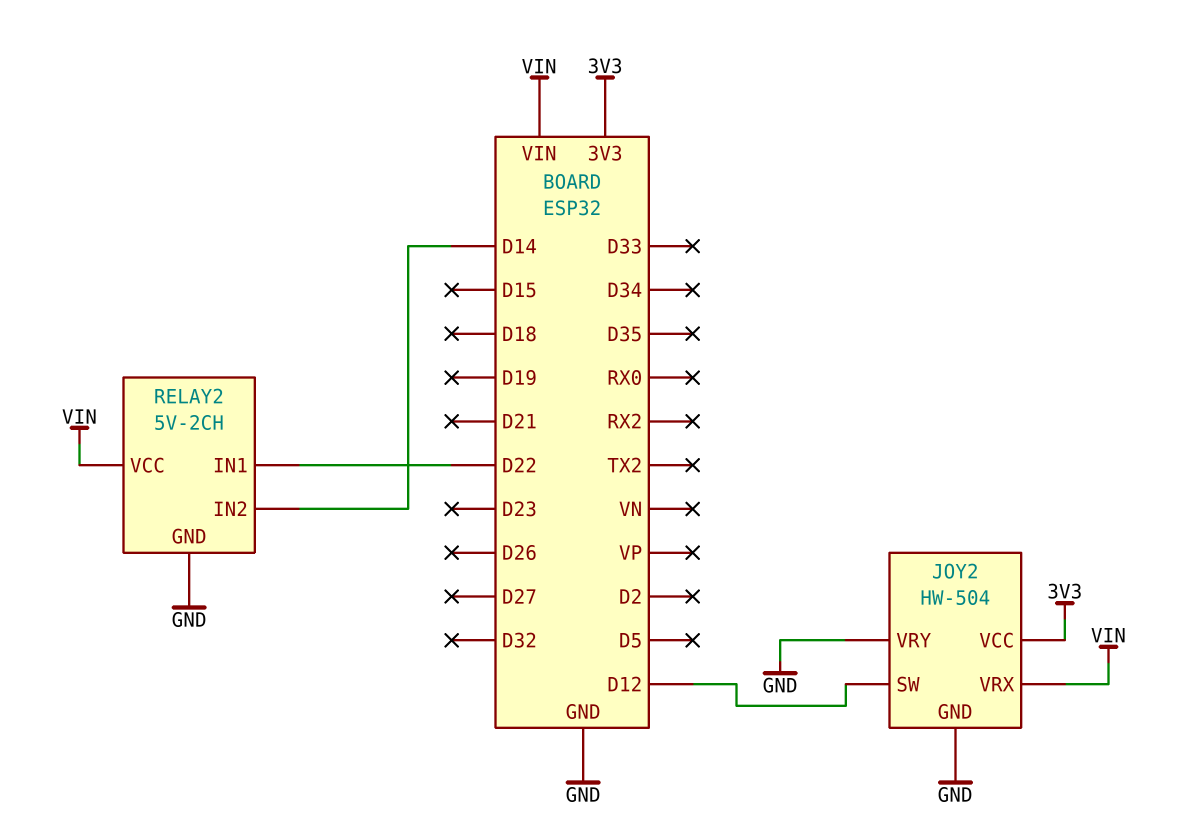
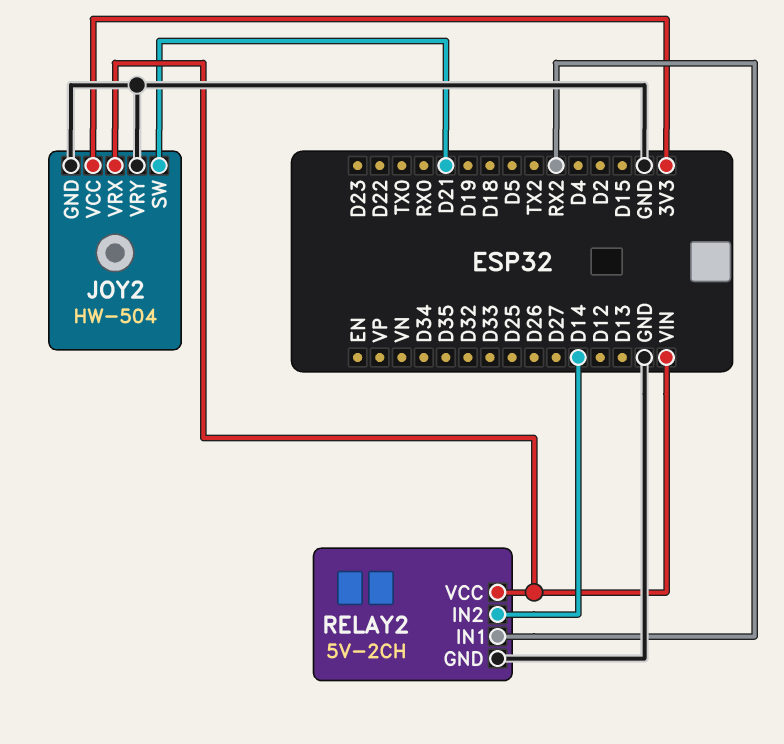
JOY2 pin SW: D12 -> D21
RELAY2 pin IN1: D22 -> RX2

